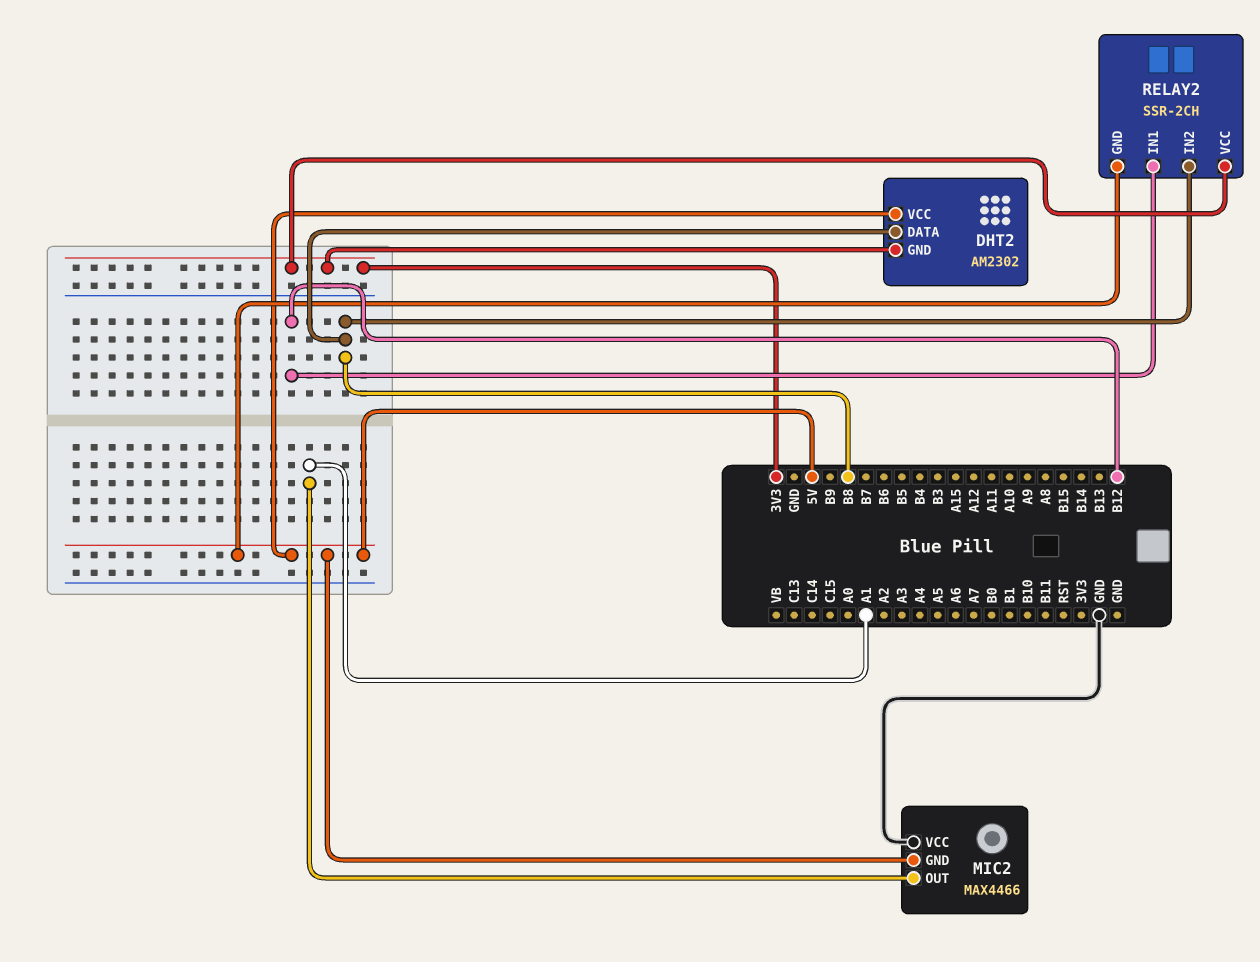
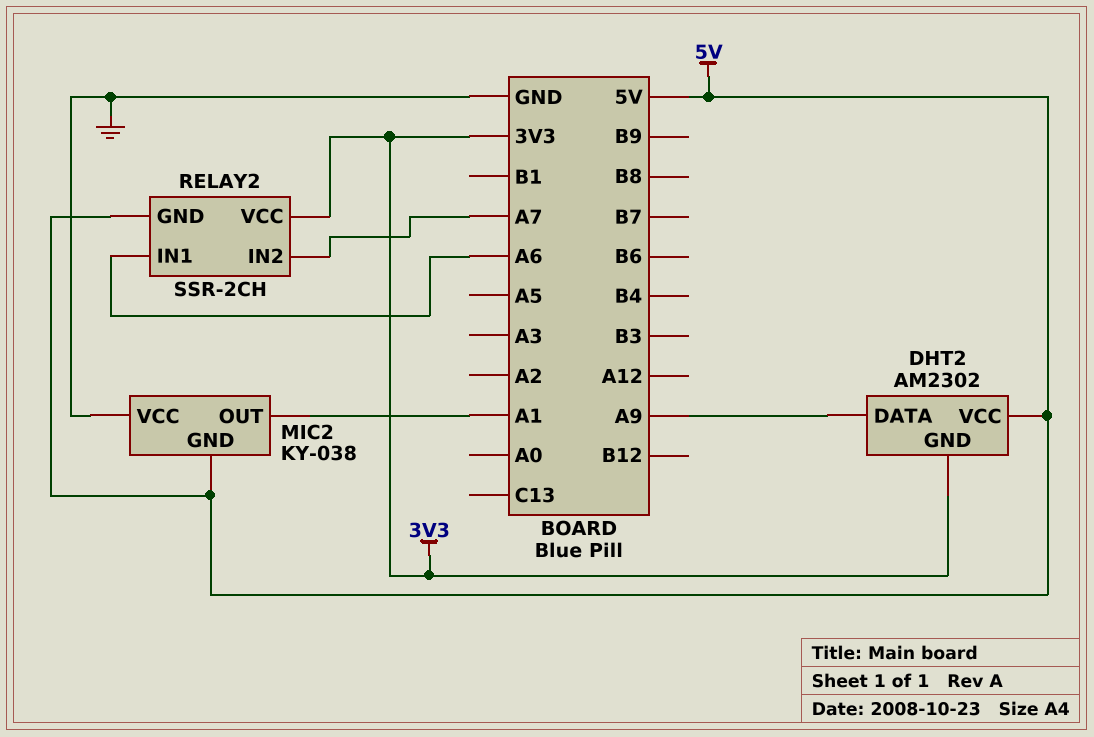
DHT2 pin DATA: B8 -> A9
MIC2: MAX4466 -> KY-038
RELAY2 pin IN1: B12 -> A6
RELAY2 pin IN2: B8 -> A7

